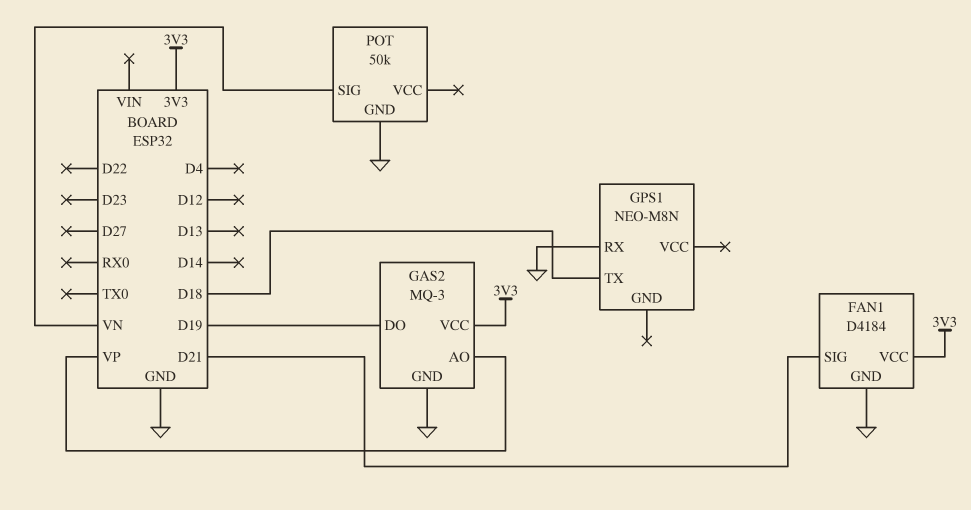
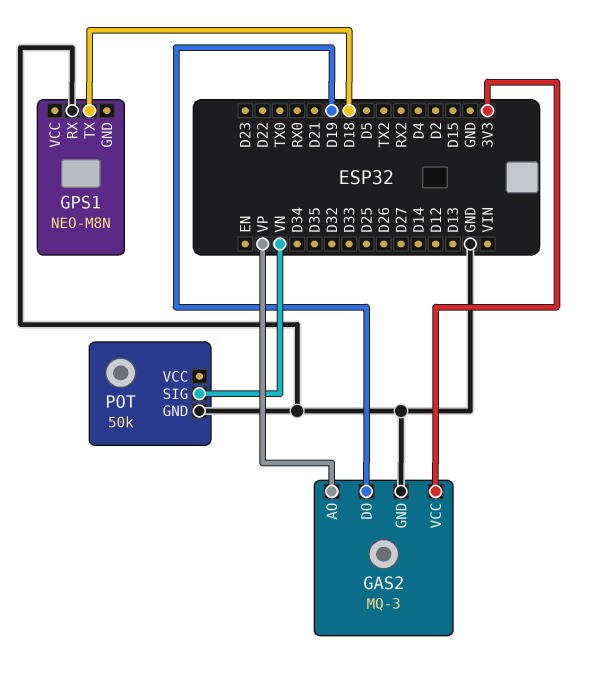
FAN1: D4184 -> none
FAN1 pin GND: GND -> none
FAN1 pin SIG: D21 -> none
FAN1 pin VCC: 3V3 -> none

